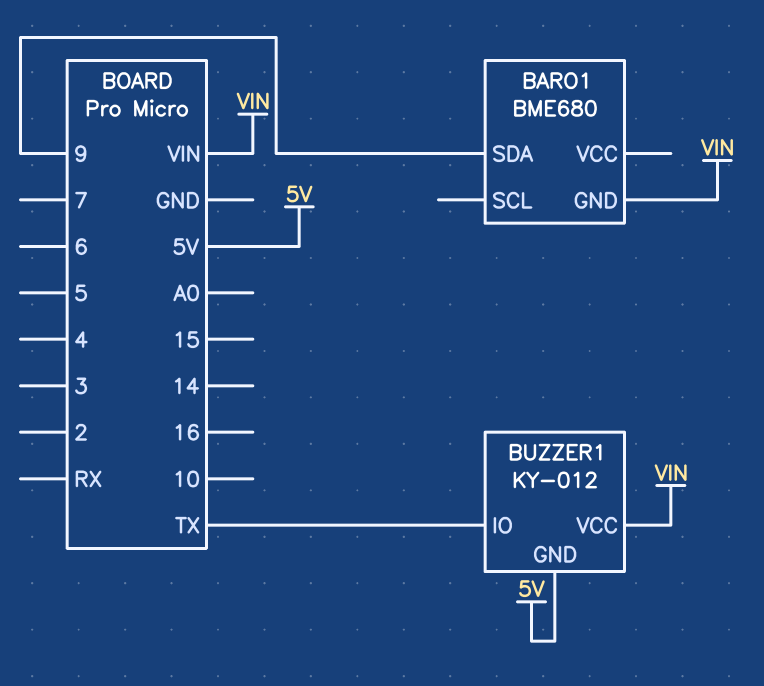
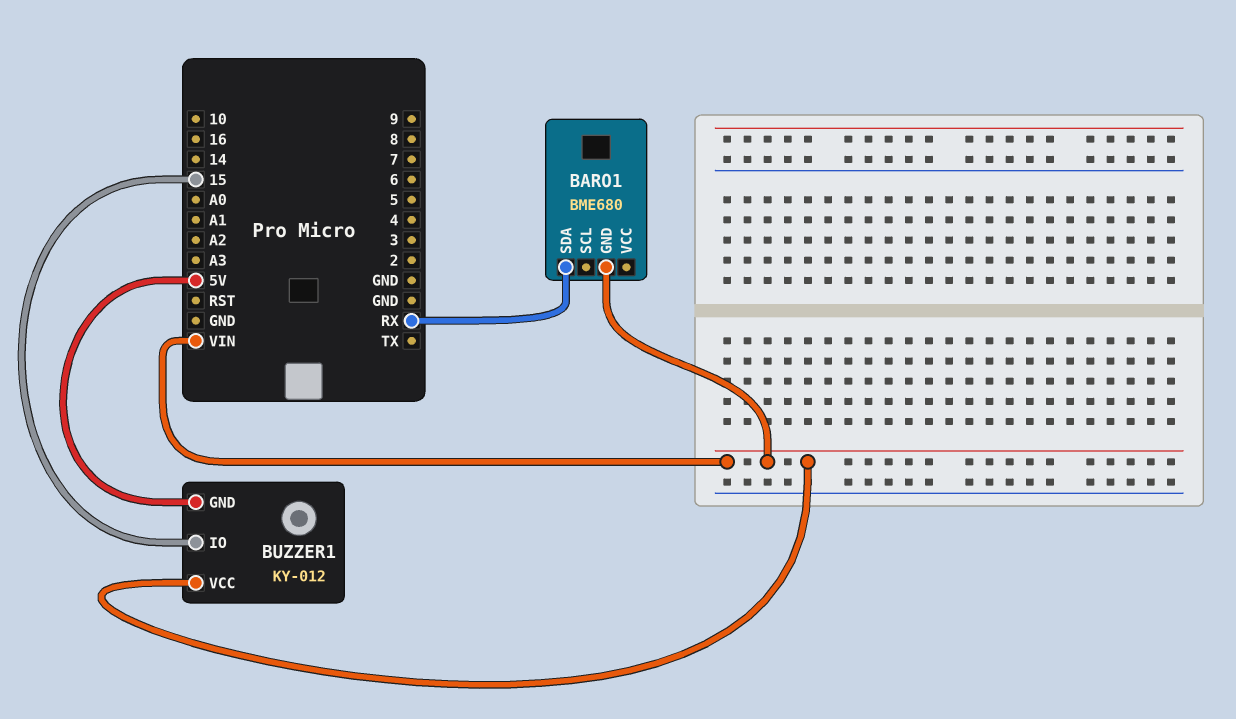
BARO1 pin SDA: 9 -> RX
BUZZER1 pin IO: TX -> 15

